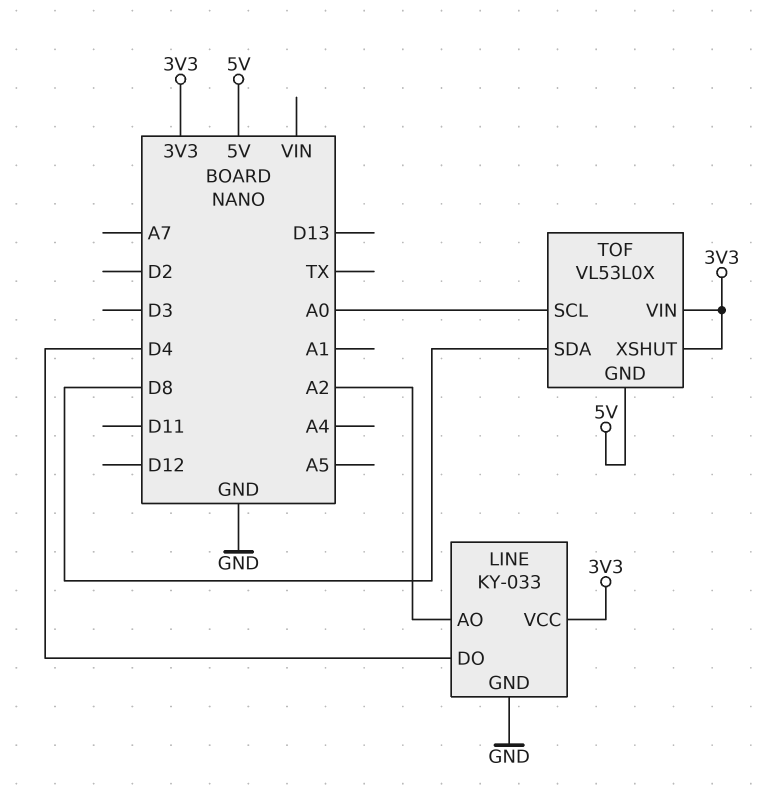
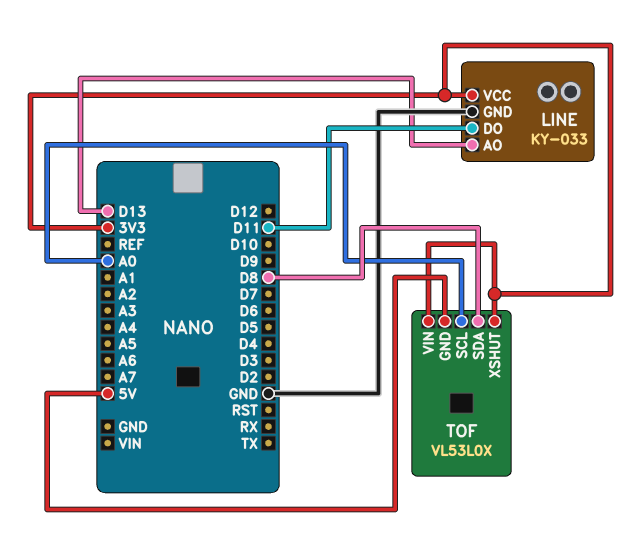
LINE pin AO: A2 -> D13
LINE pin DO: D4 -> D11

